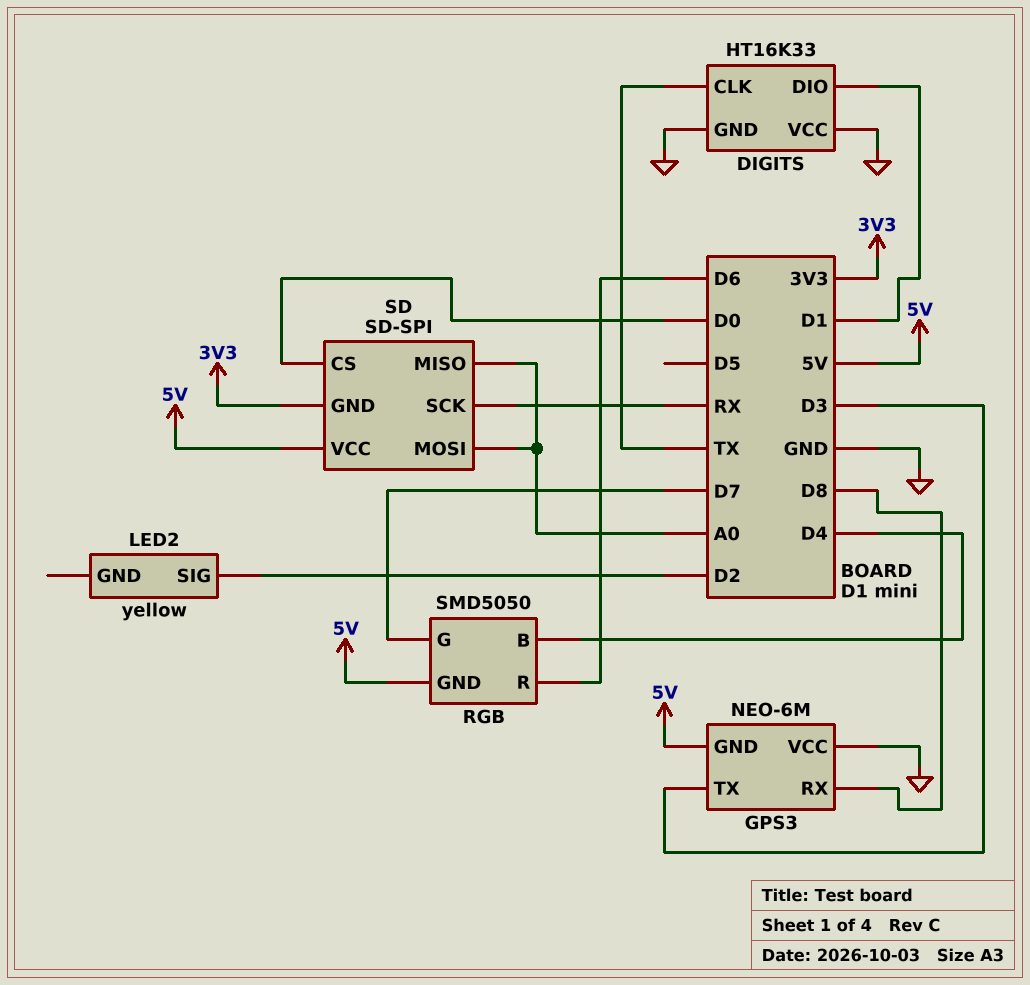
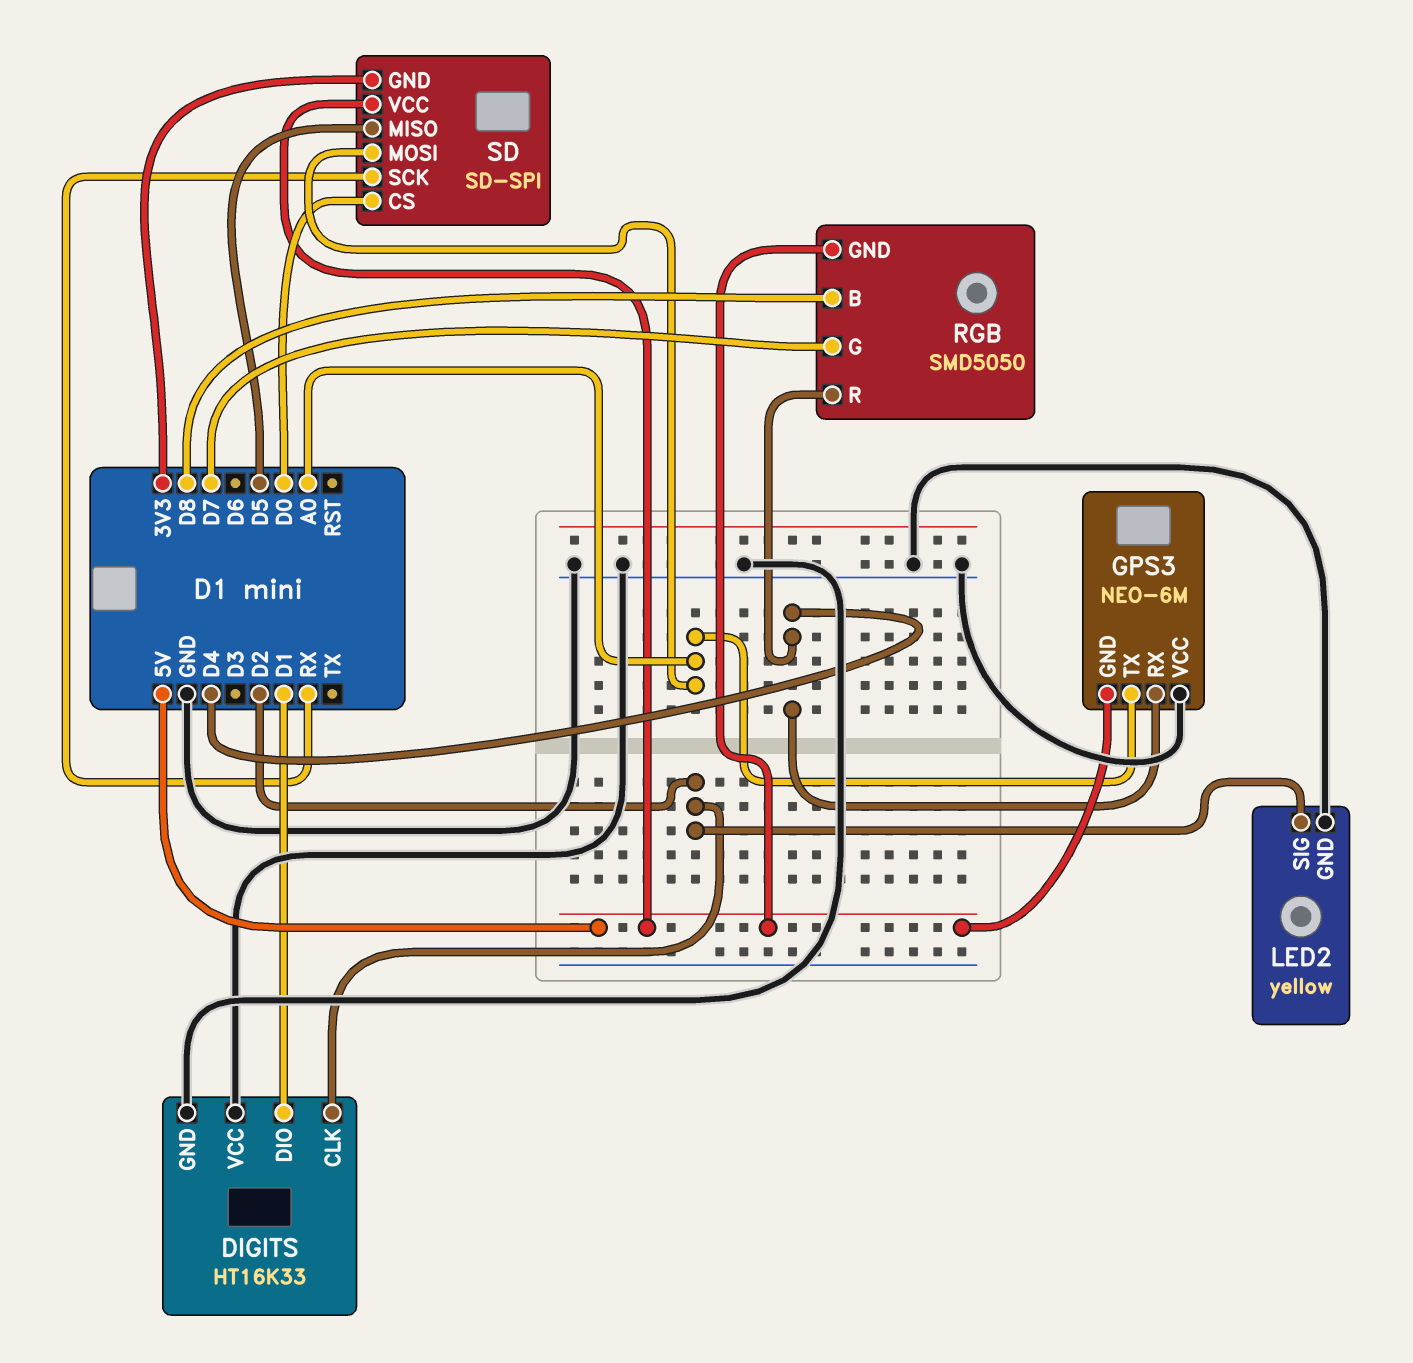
DIGITS pin CLK: TX -> D2
GPS3 pin RX: D8 -> D4
GPS3 pin TX: D3 -> A0
LED2 pin GND: none -> GND
RGB pin B: D4 -> D8
RGB pin R: D6 -> D4
SD pin MISO: A0 -> D5

